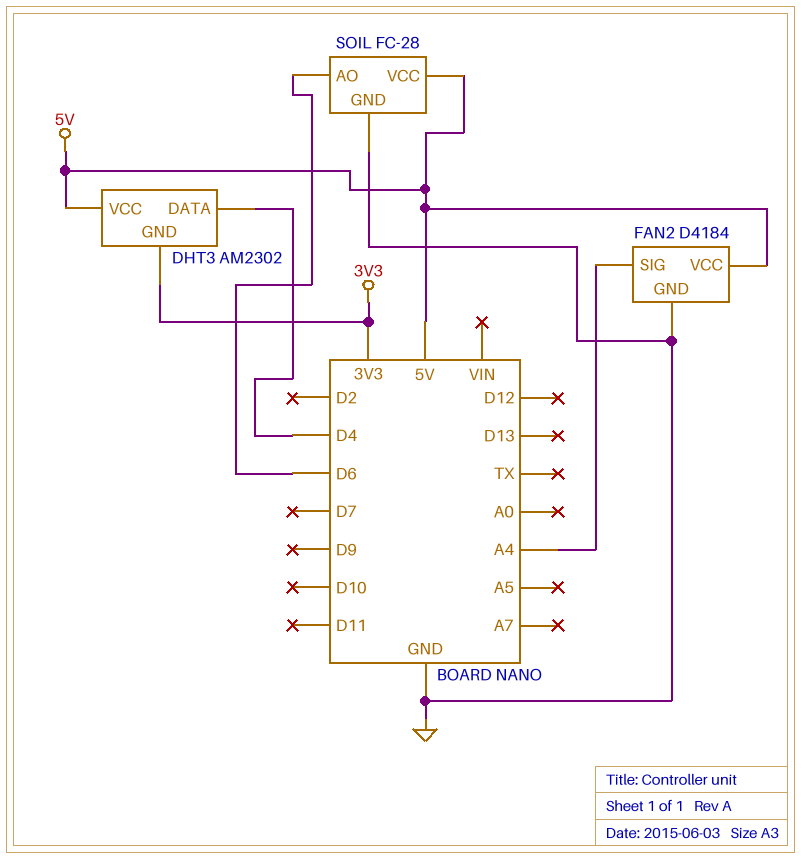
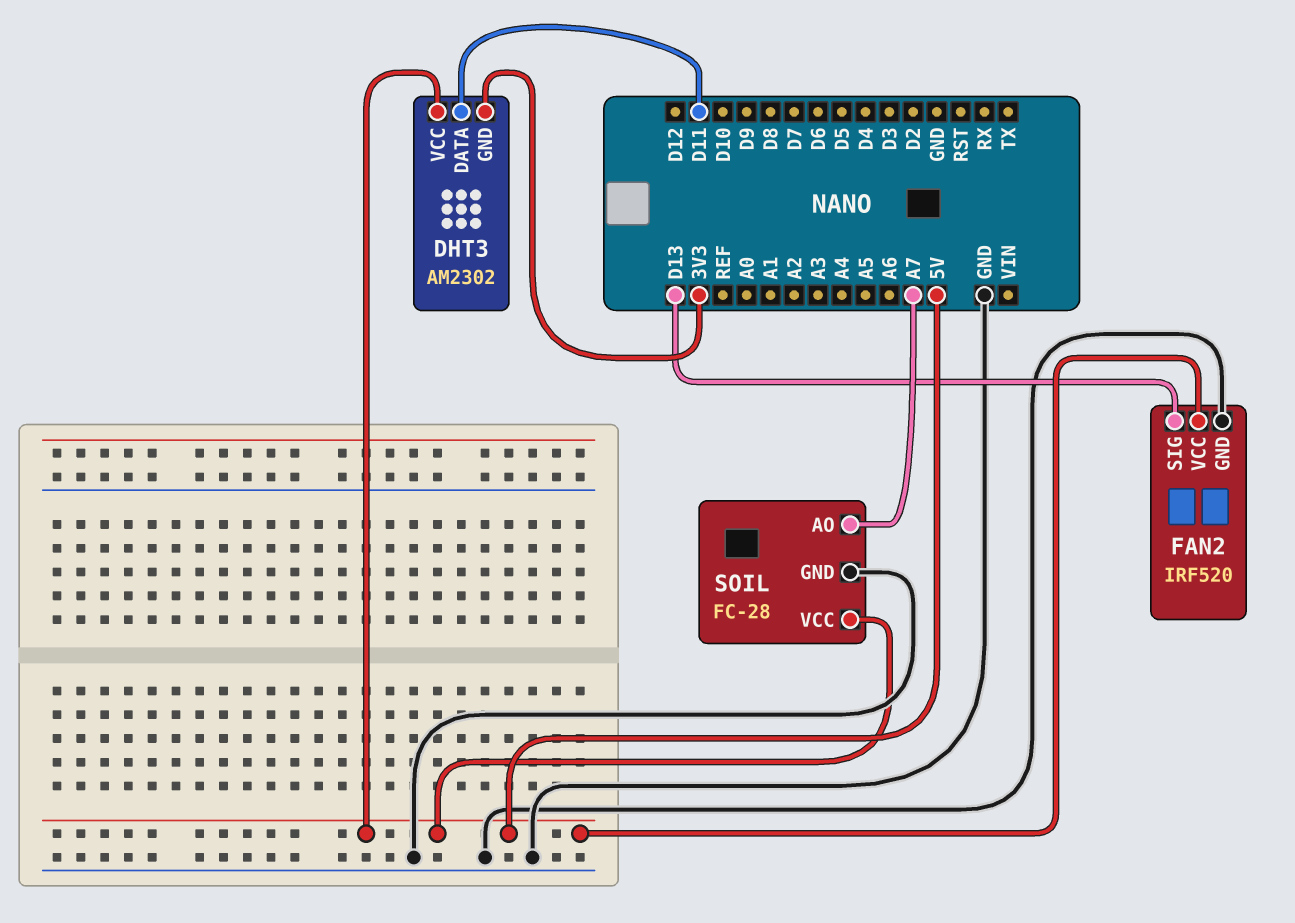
DHT3 pin DATA: D4 -> D11
FAN2: D4184 -> IRF520
FAN2 pin SIG: A4 -> D13
SOIL pin AO: D6 -> A7

